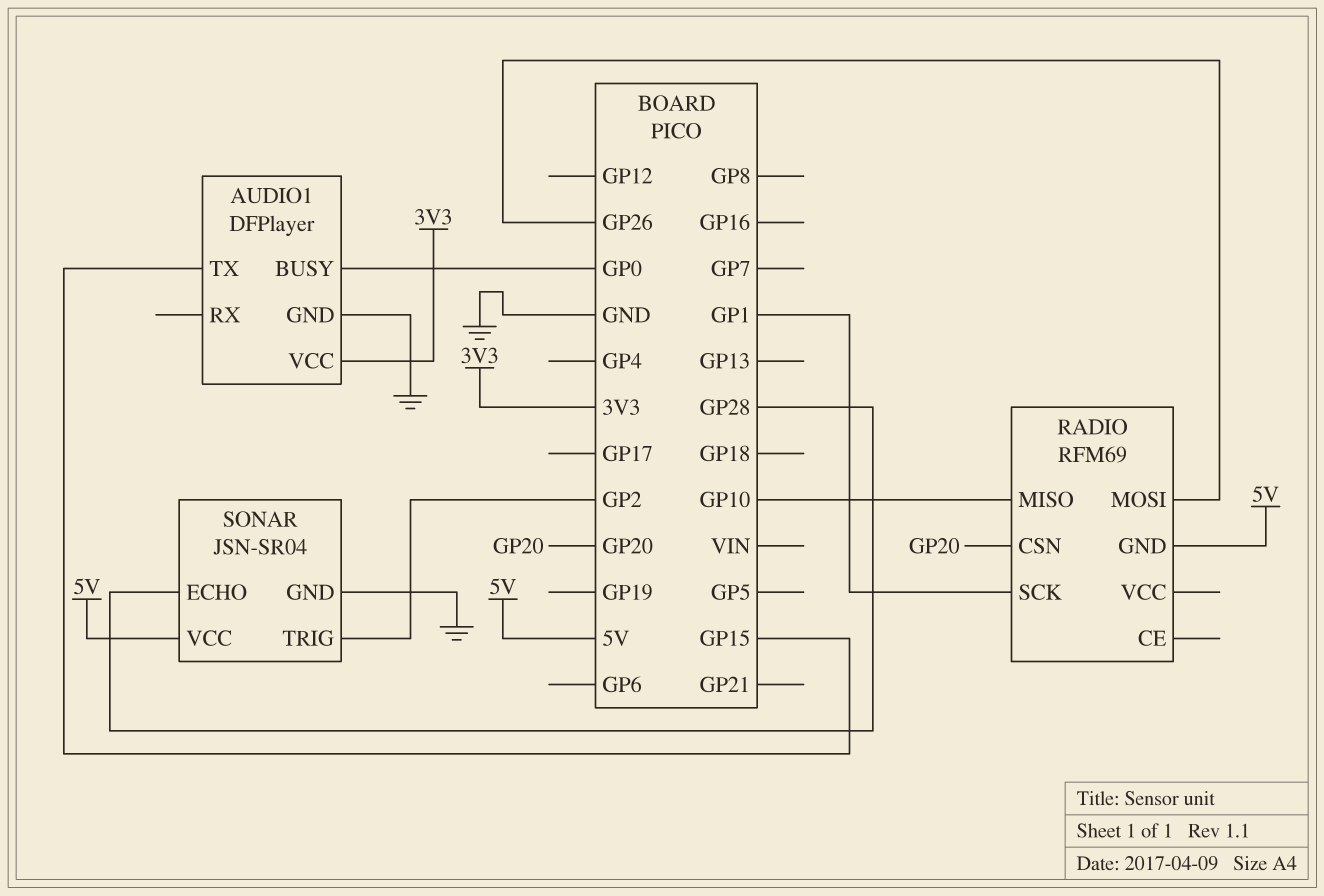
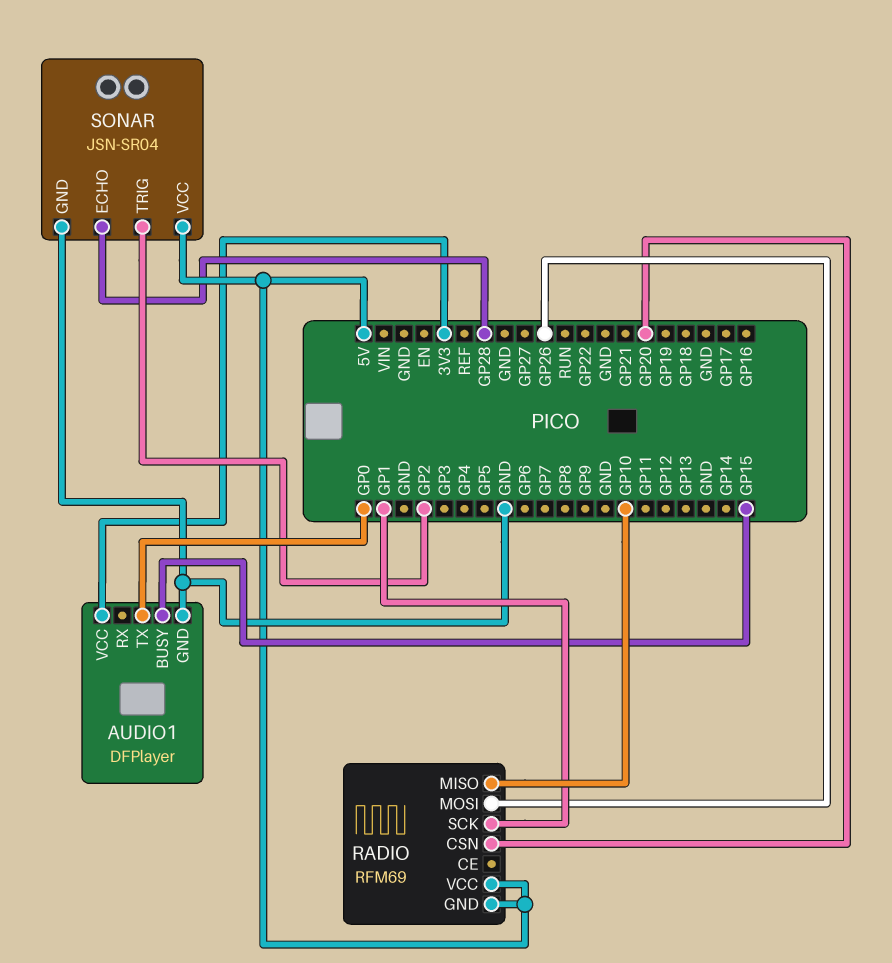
AUDIO1 pin BUSY: GP0 -> GP15
AUDIO1 pin TX: GP15 -> GP0
RADIO pin VCC: none -> 5V

